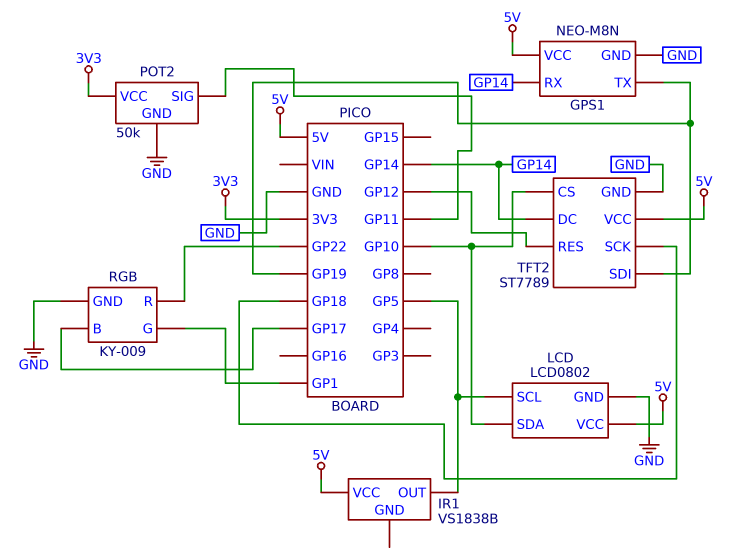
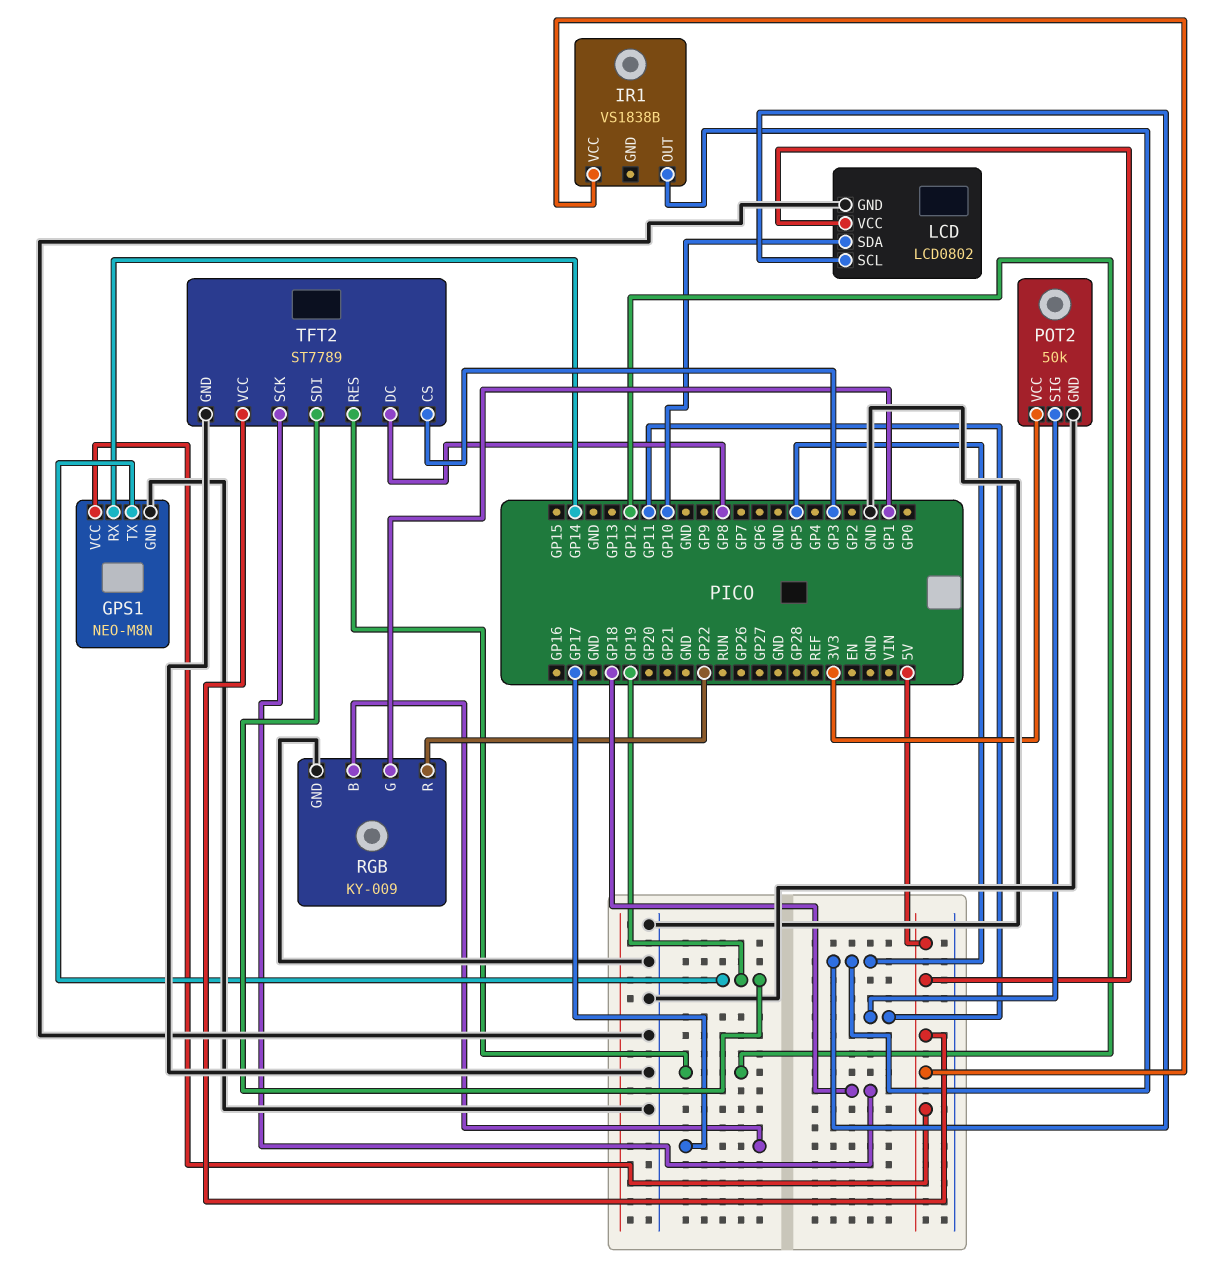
TFT2 pin CS: GP10 -> GP3
TFT2 pin DC: GP14 -> GP8

